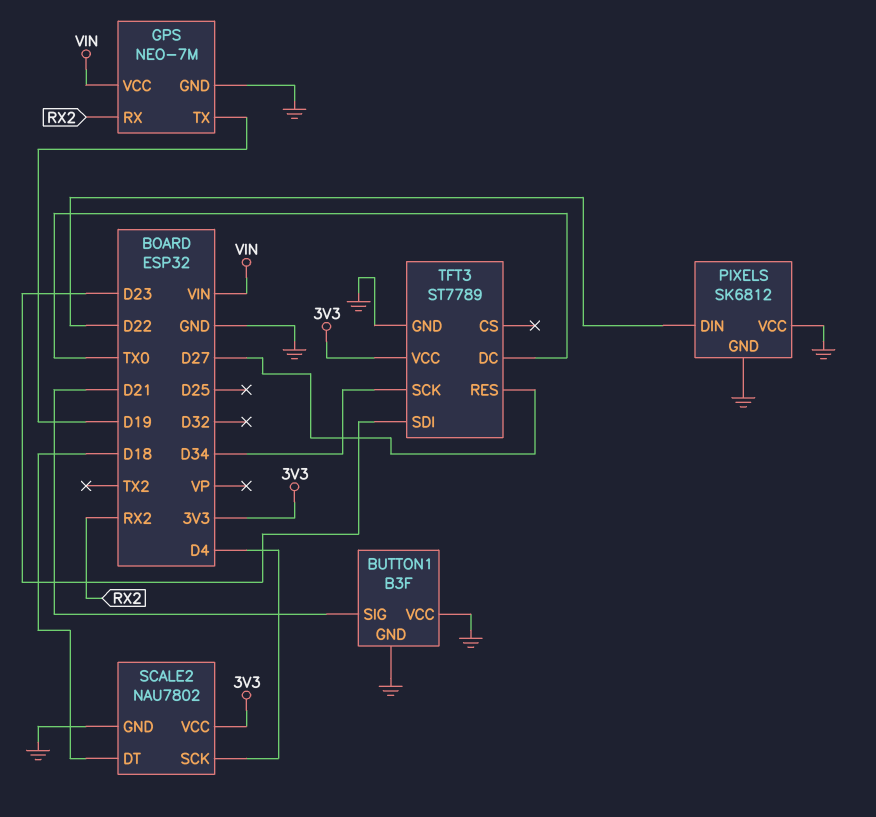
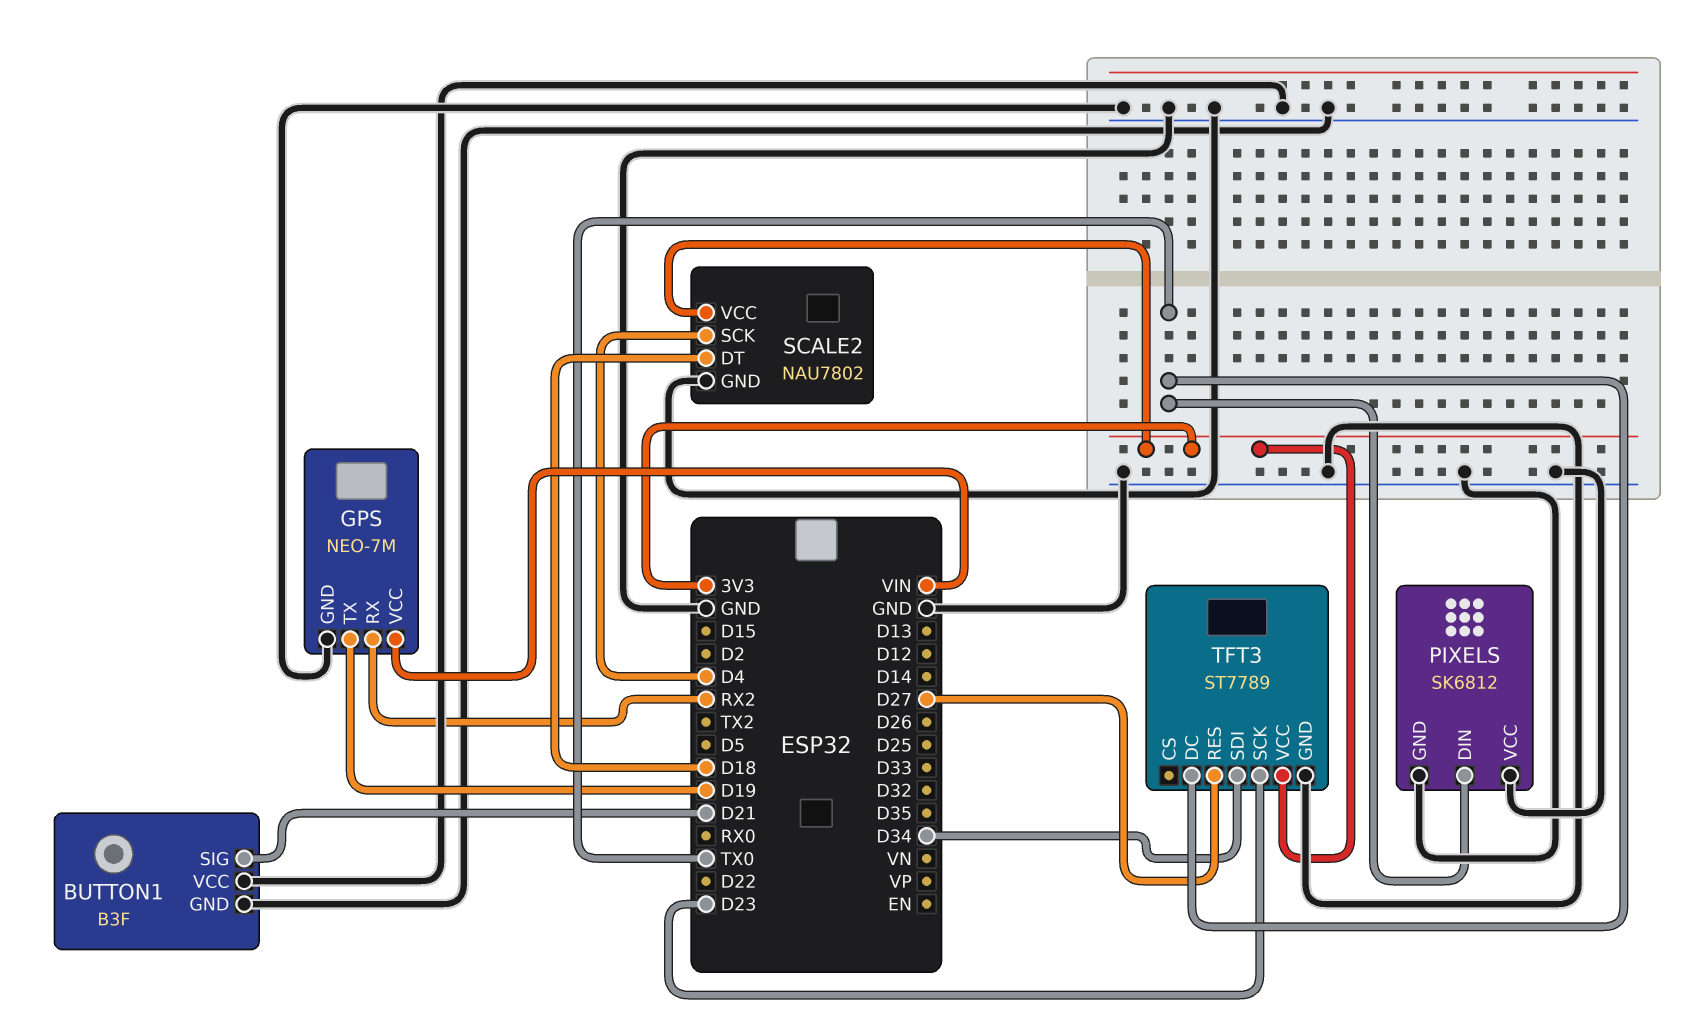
PIXELS pin DIN: D22 -> TX0
TFT3 pin SCK: D34 -> D23
TFT3 pin SDI: D23 -> D34

